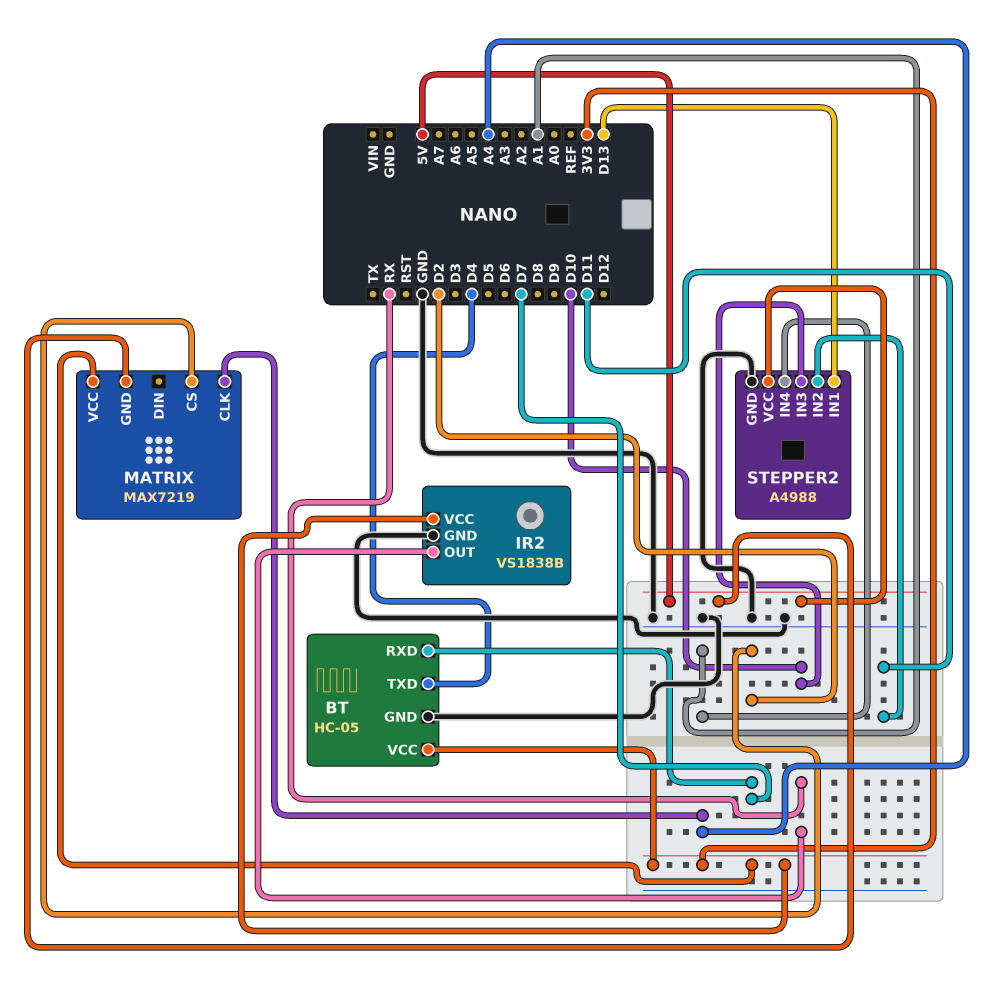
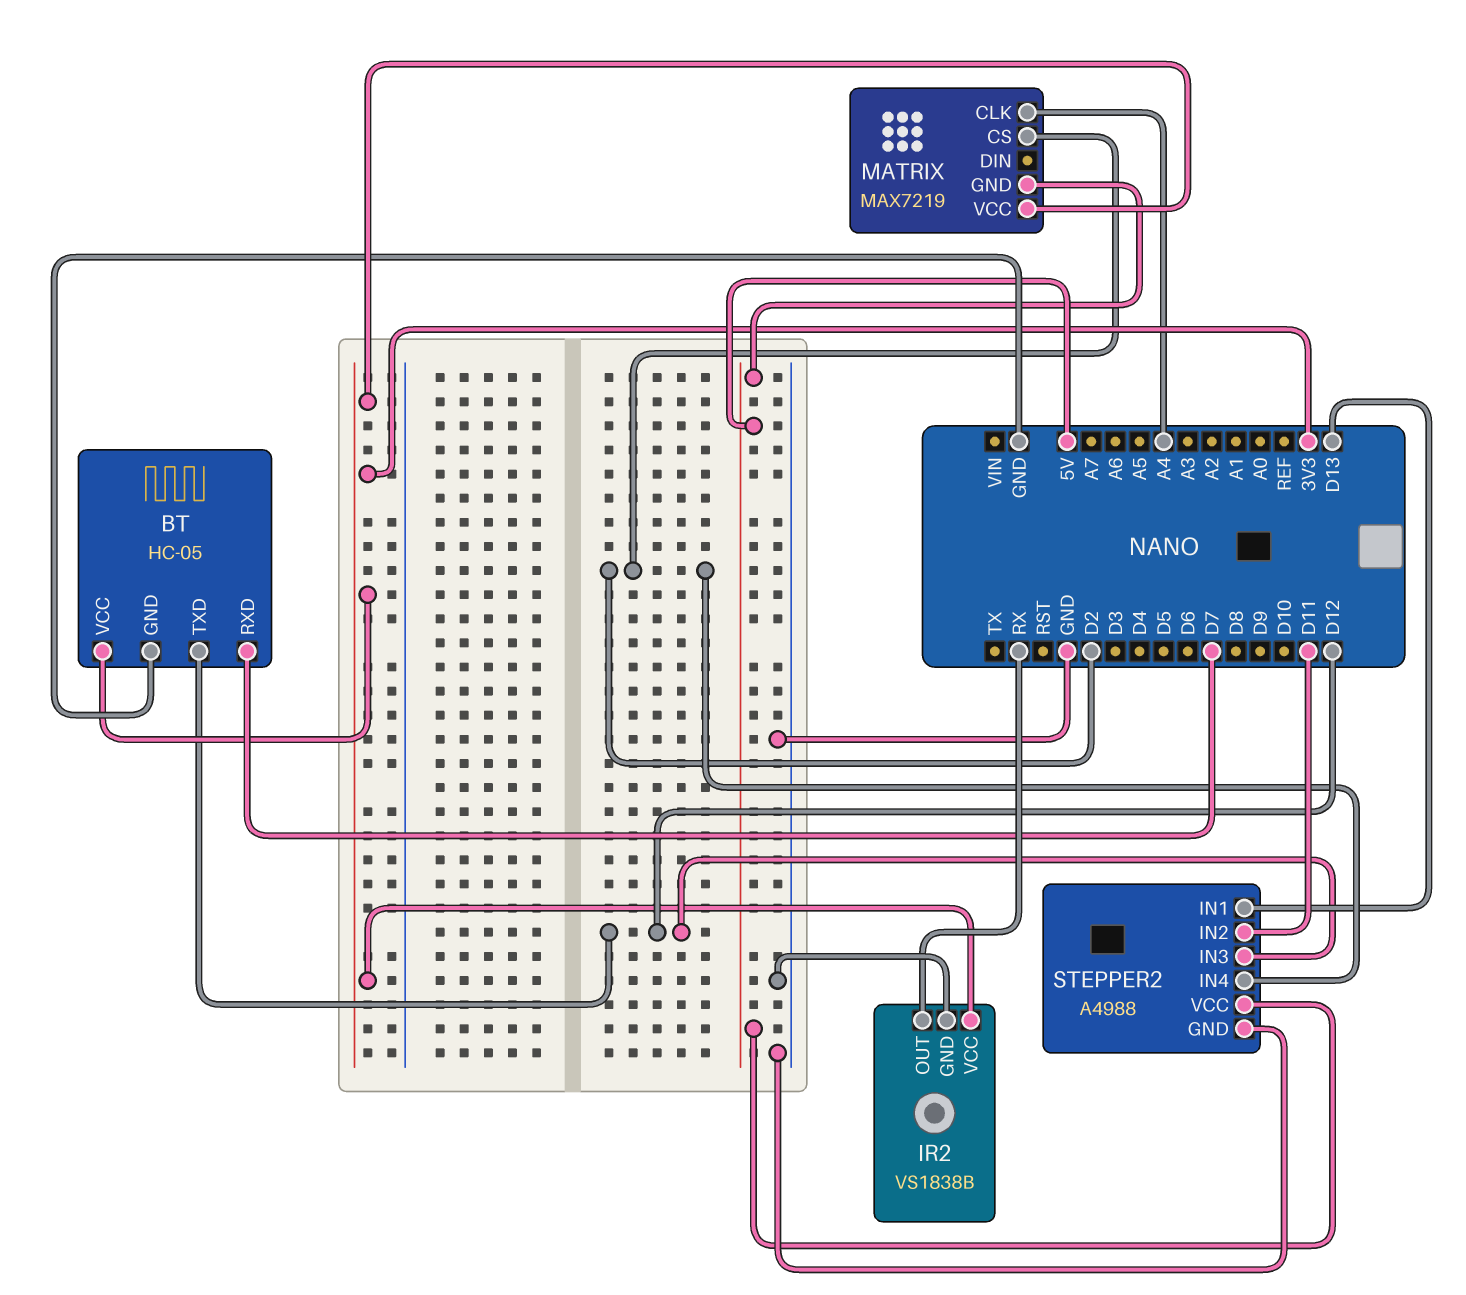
BT pin TXD: D4 -> D12
STEPPER2 pin IN3: D10 -> D12
STEPPER2 pin IN4: A1 -> D2

